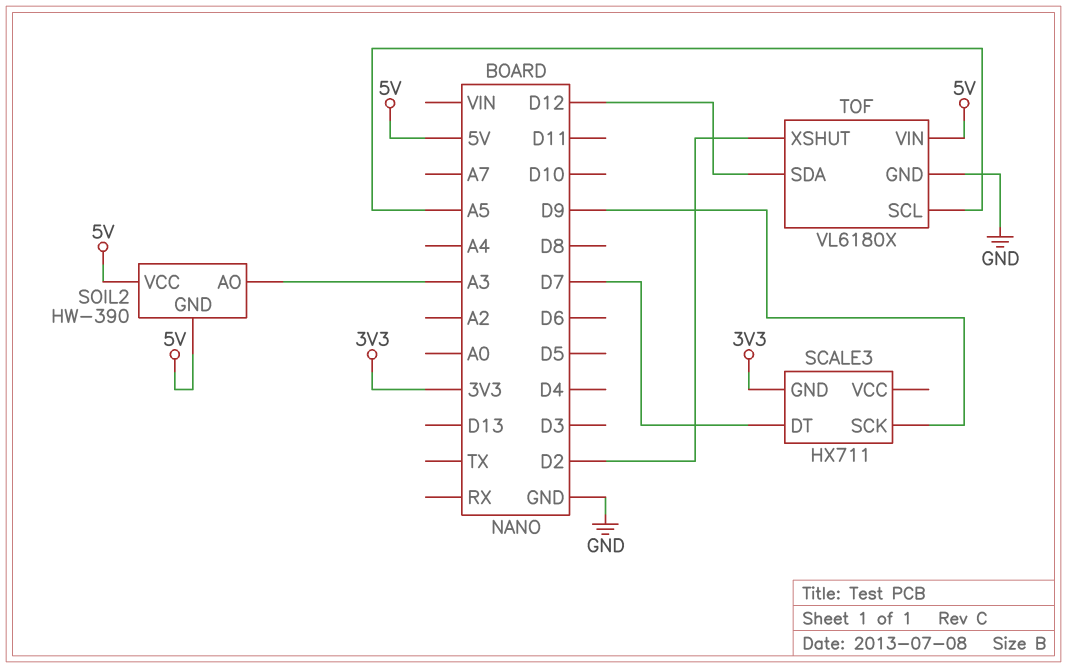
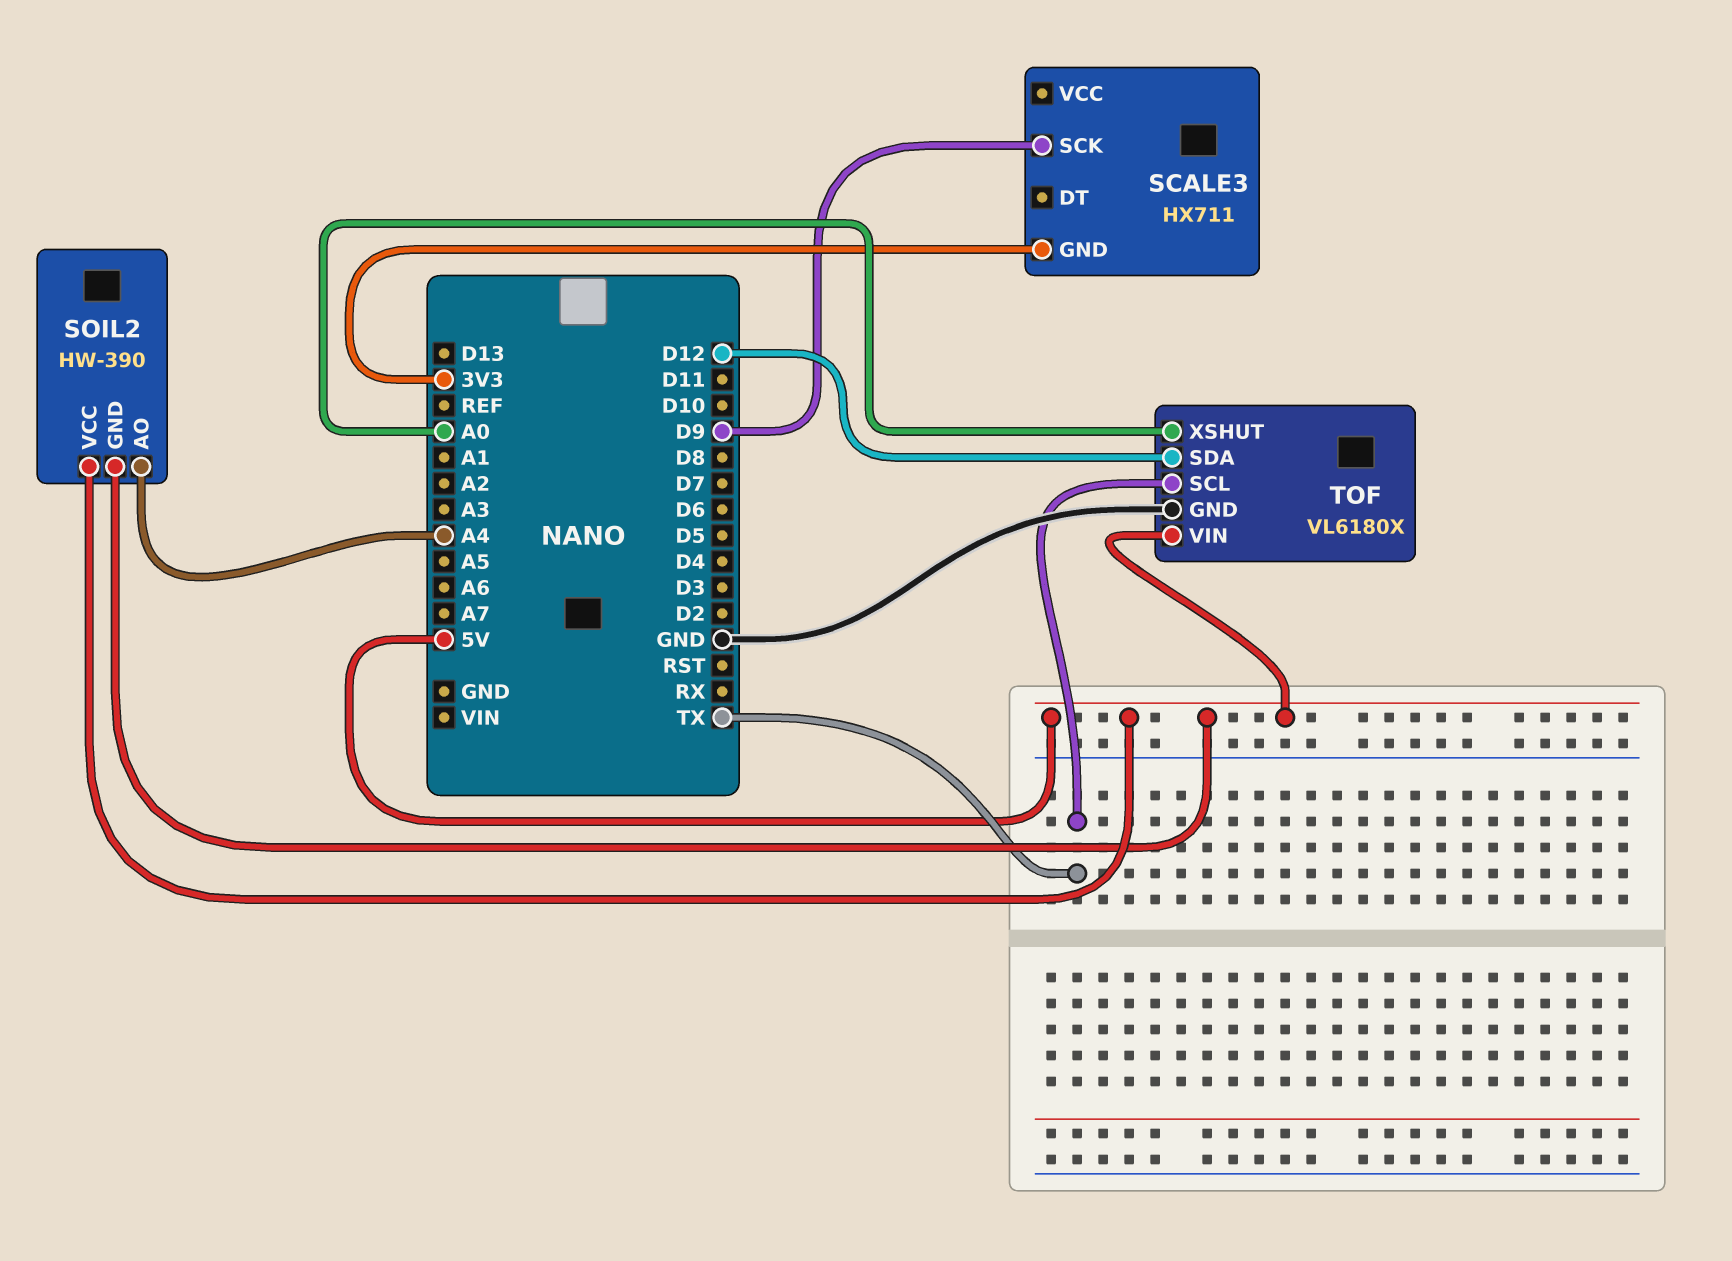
SCALE3 pin DT: D7 -> none
SOIL2 pin AO: A3 -> A4
TOF pin SCL: A5 -> TX
TOF pin XSHUT: D2 -> A0

